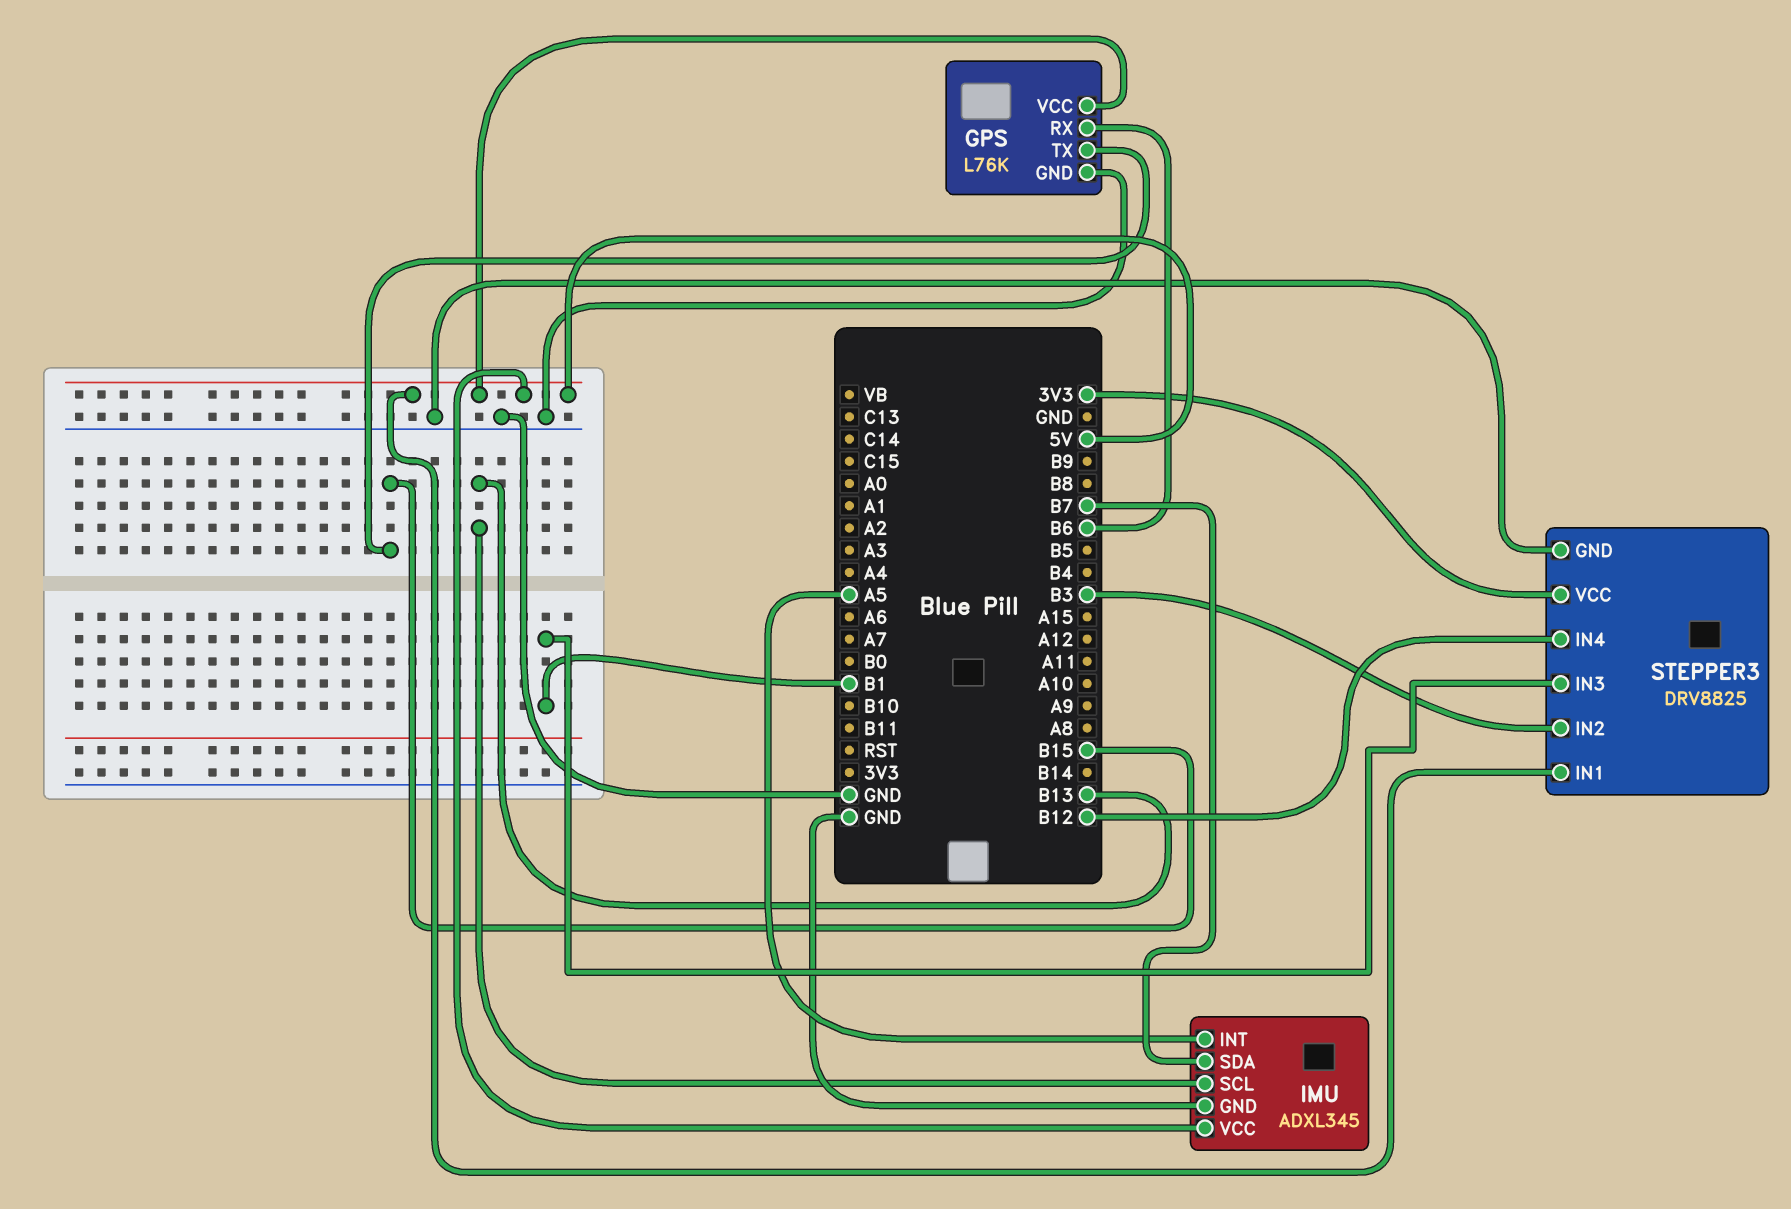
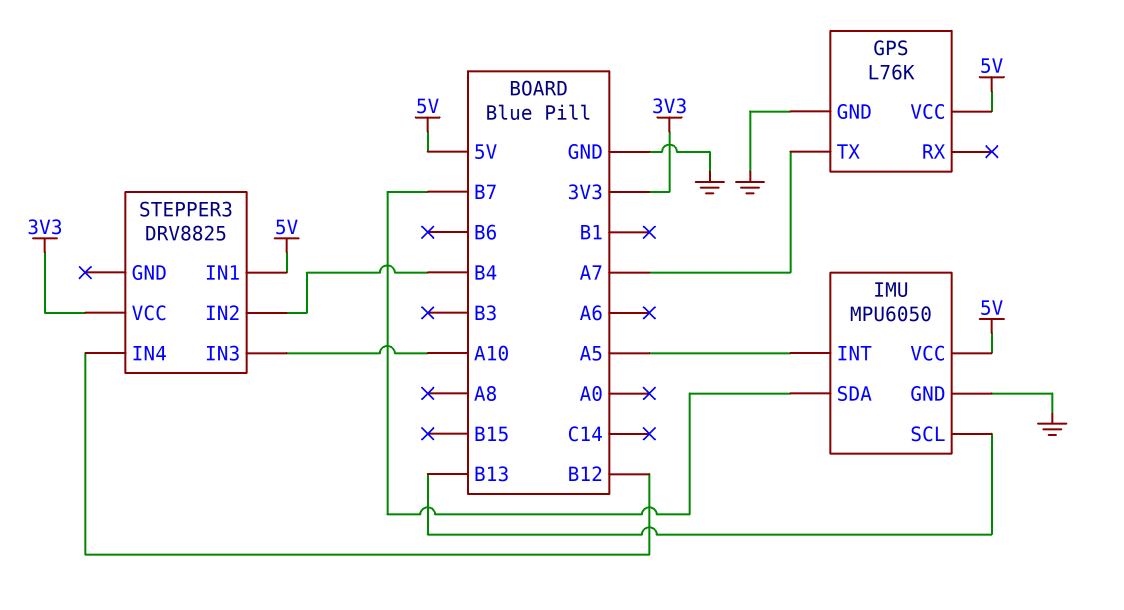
GPS pin RX: B6 -> none
GPS pin TX: B15 -> A7
IMU: ADXL345 -> MPU6050
STEPPER3 pin GND: GND -> none
STEPPER3 pin IN2: B3 -> B4
STEPPER3 pin IN3: B1 -> A10

